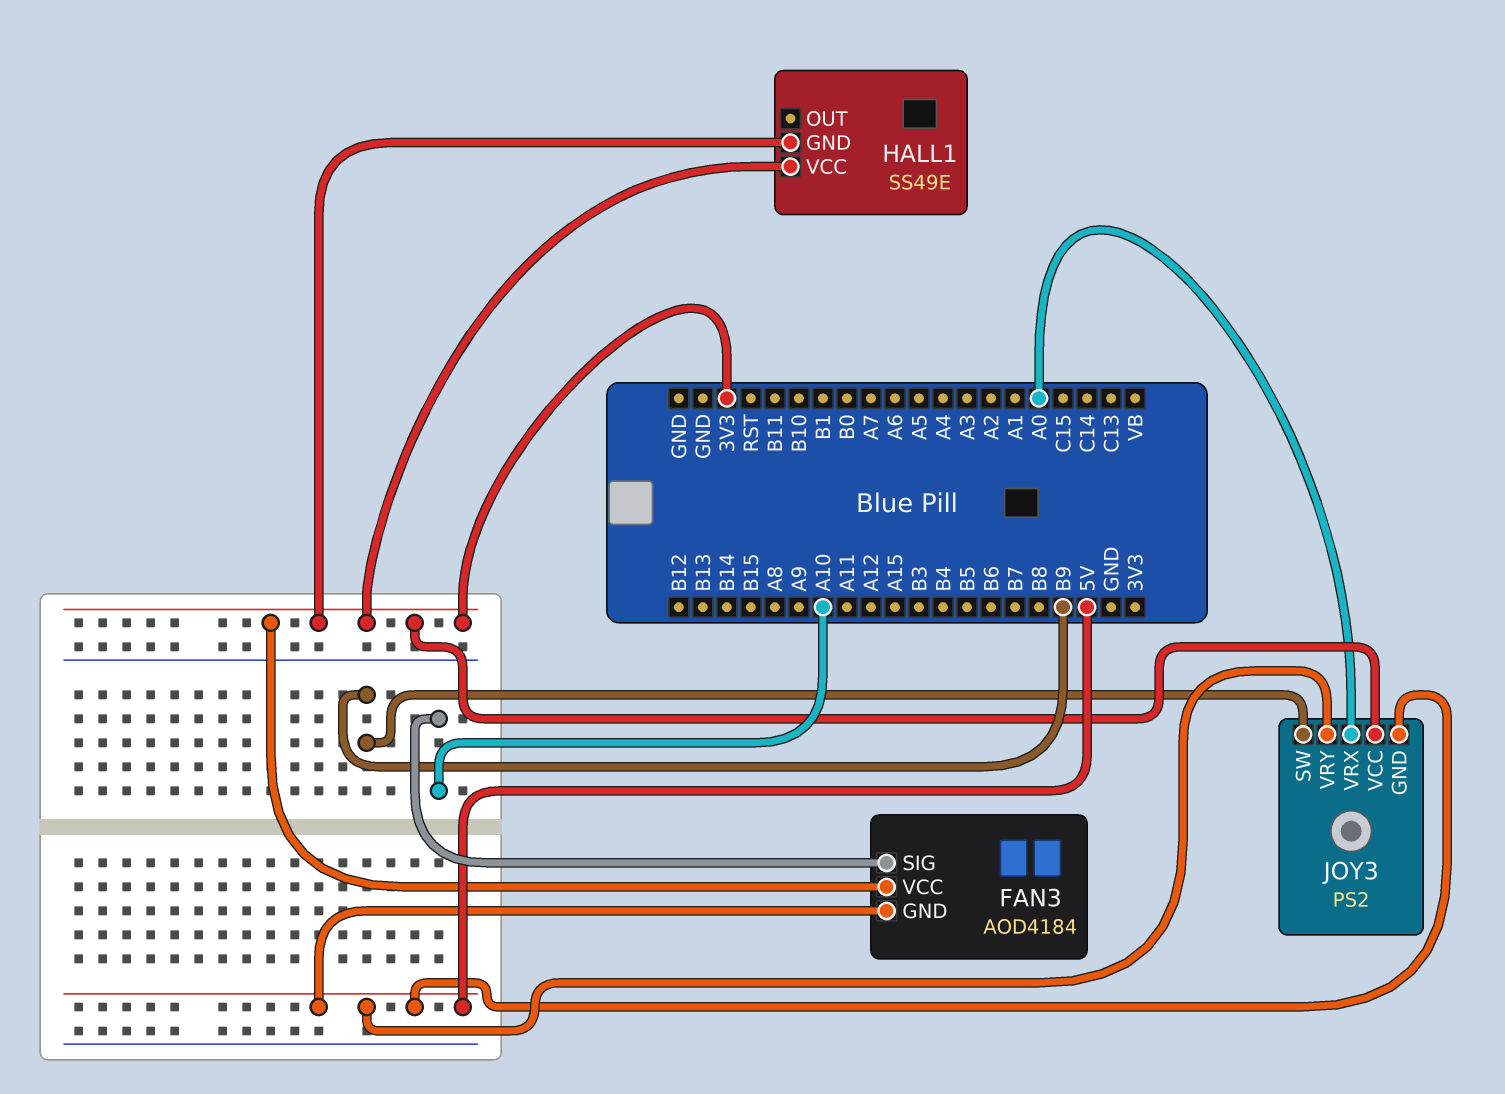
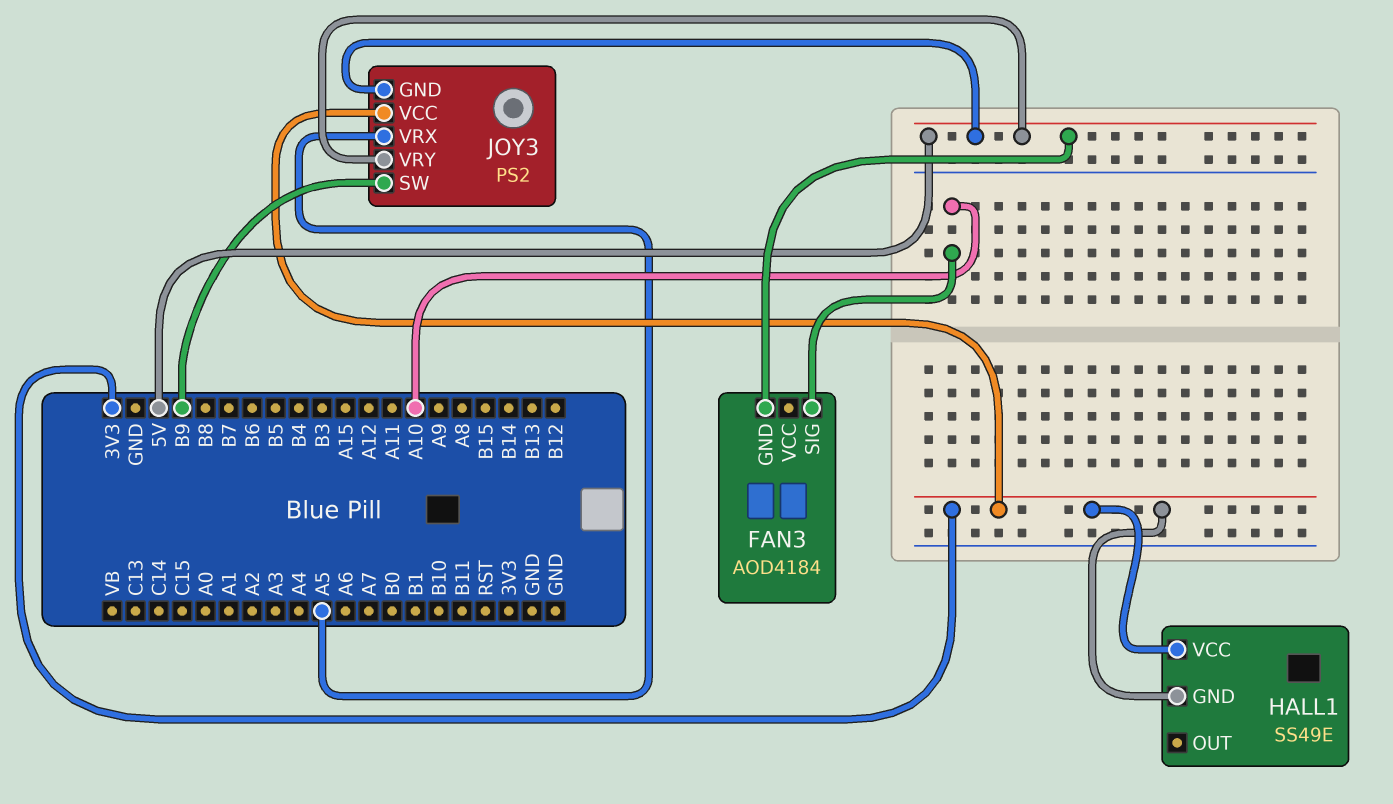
FAN3 pin VCC: 3V3 -> none
JOY3 pin VRX: A0 -> A5

